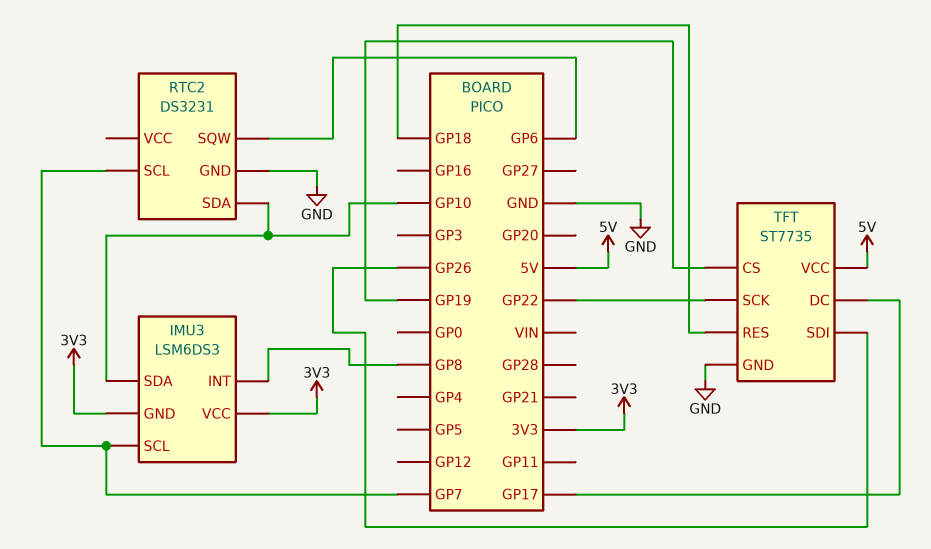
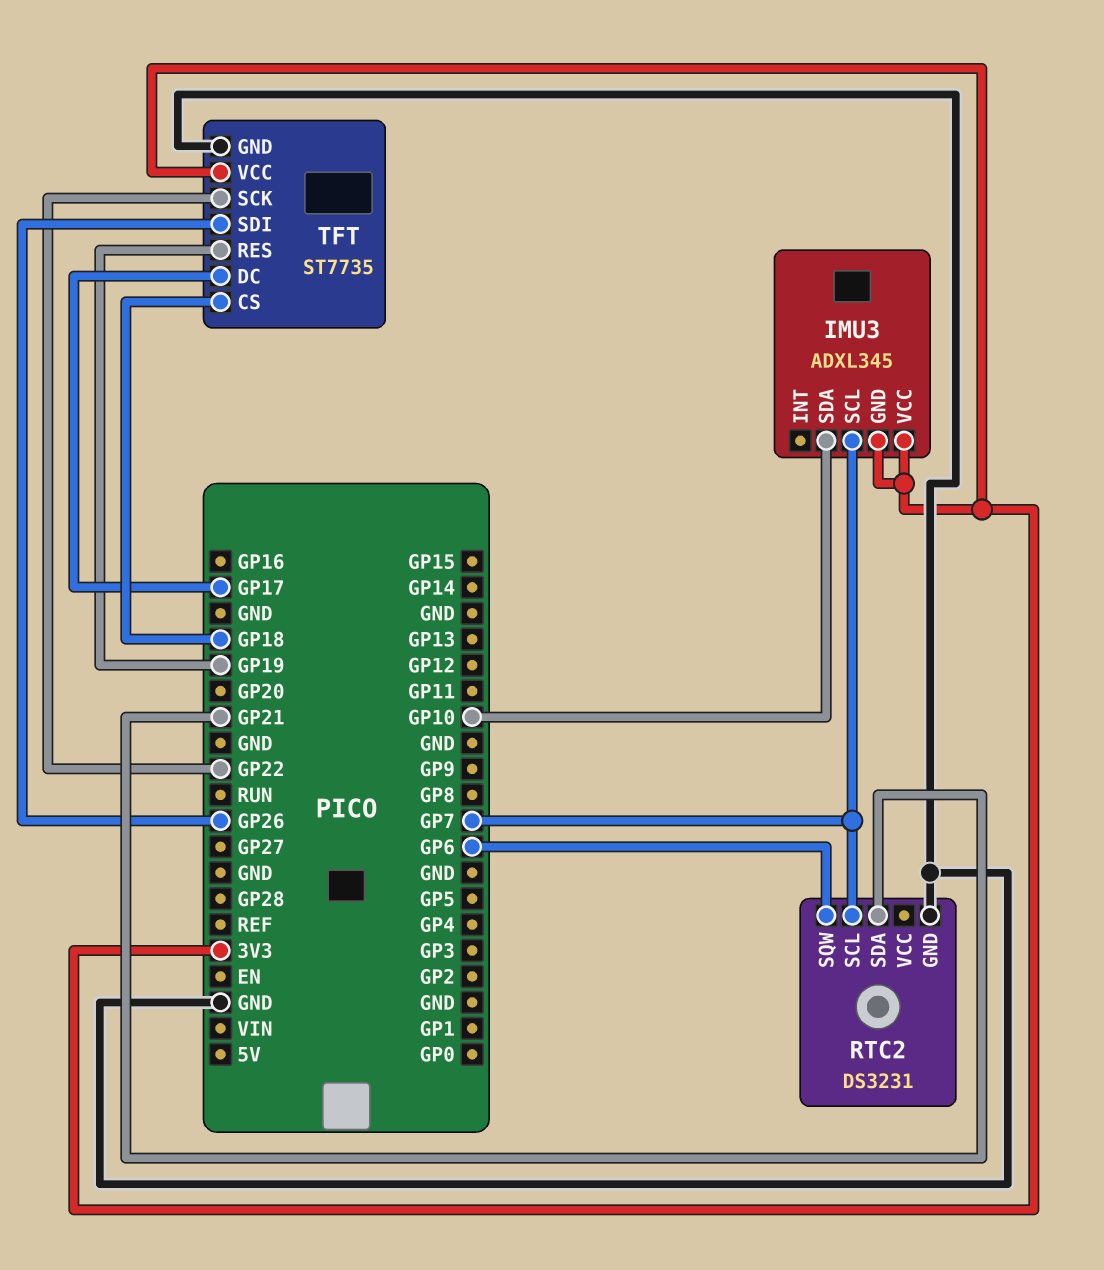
IMU3: LSM6DS3 -> ADXL345
IMU3 pin INT: GP8 -> none
RTC2 pin SDA: GP10 -> GP21
TFT pin CS: GP19 -> GP18
TFT pin RES: GP18 -> GP19
TFT pin VCC: 5V -> 3V3

